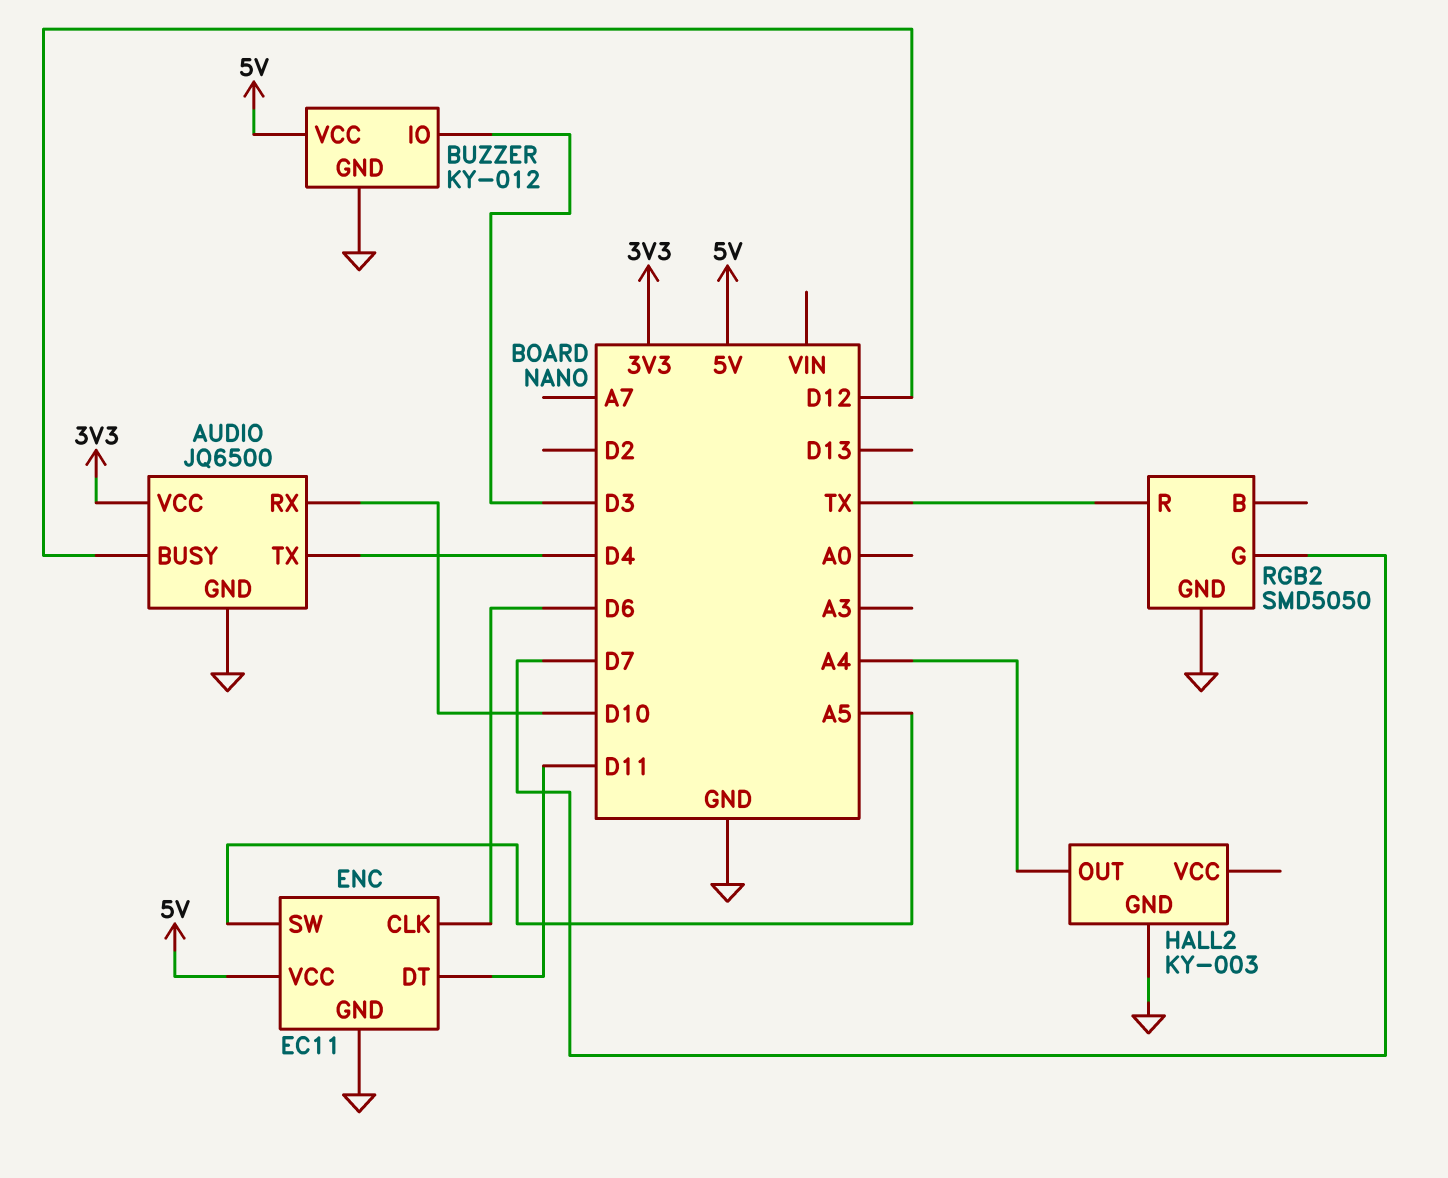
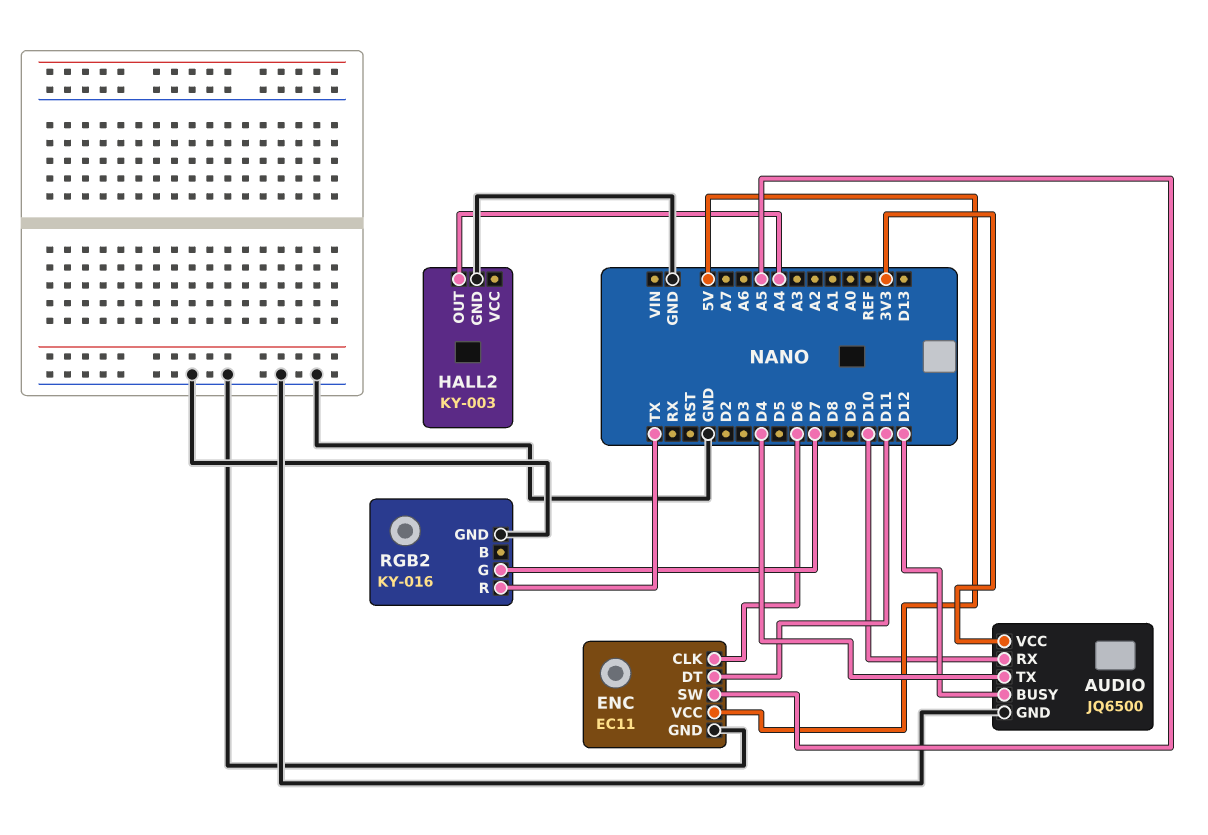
BUZZER: KY-012 -> none
BUZZER pin GND: GND -> none
BUZZER pin IO: D3 -> none
BUZZER pin VCC: 5V -> none
RGB2: SMD5050 -> KY-016

